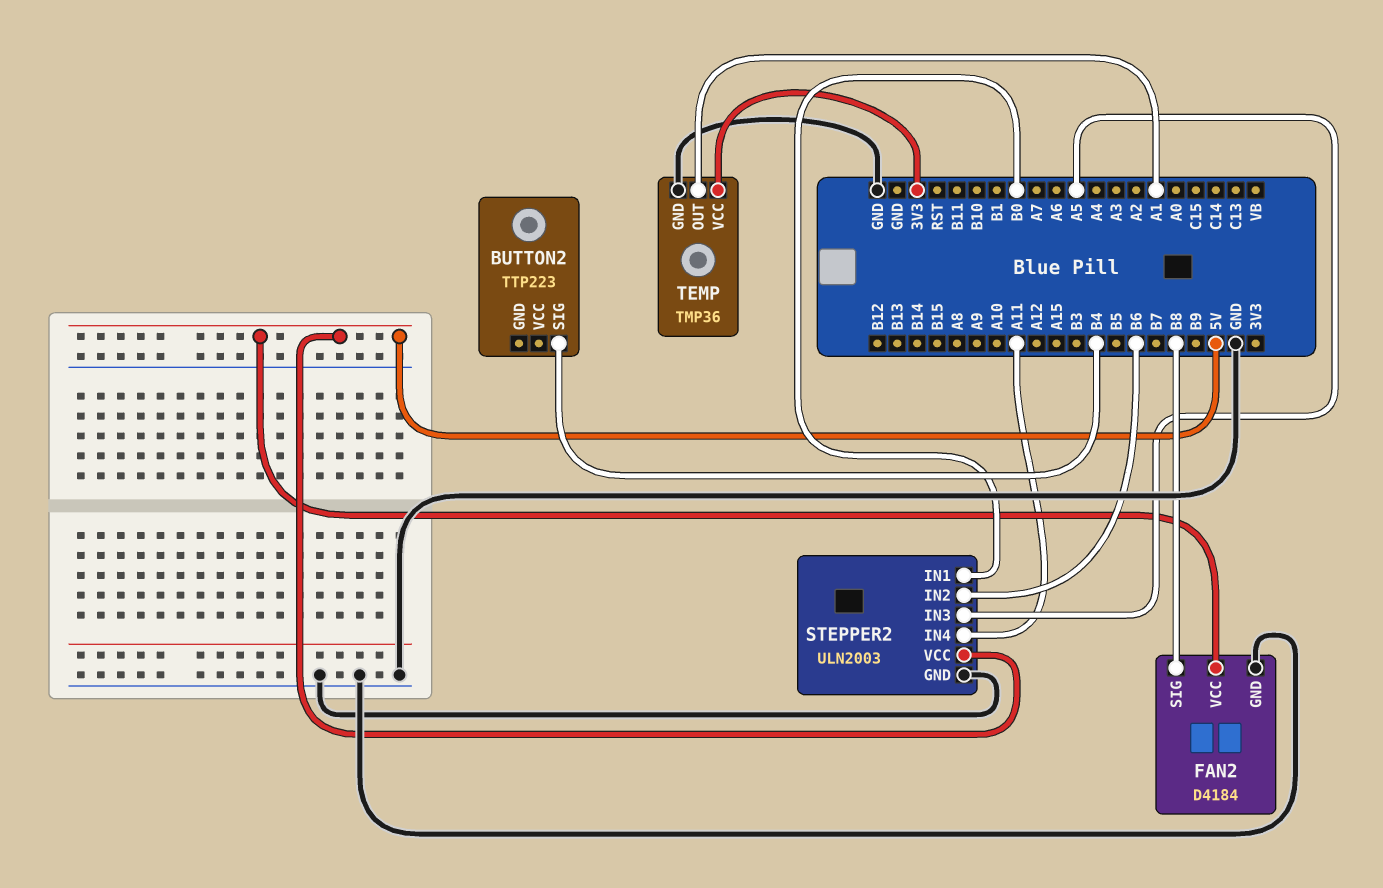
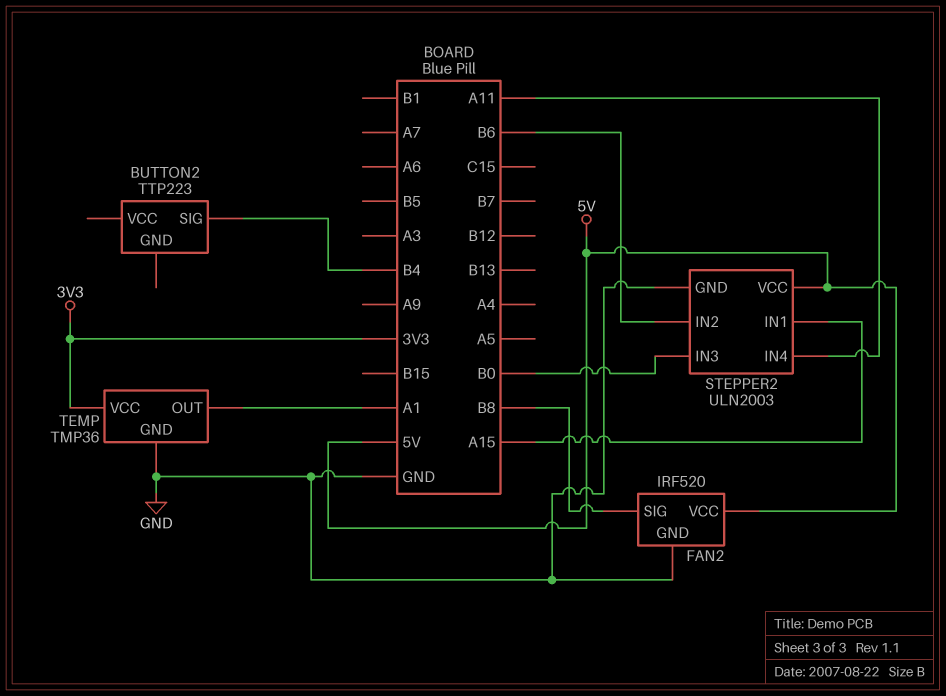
FAN2: D4184 -> IRF520
STEPPER2 pin IN1: B0 -> A15
STEPPER2 pin IN3: A5 -> B0

